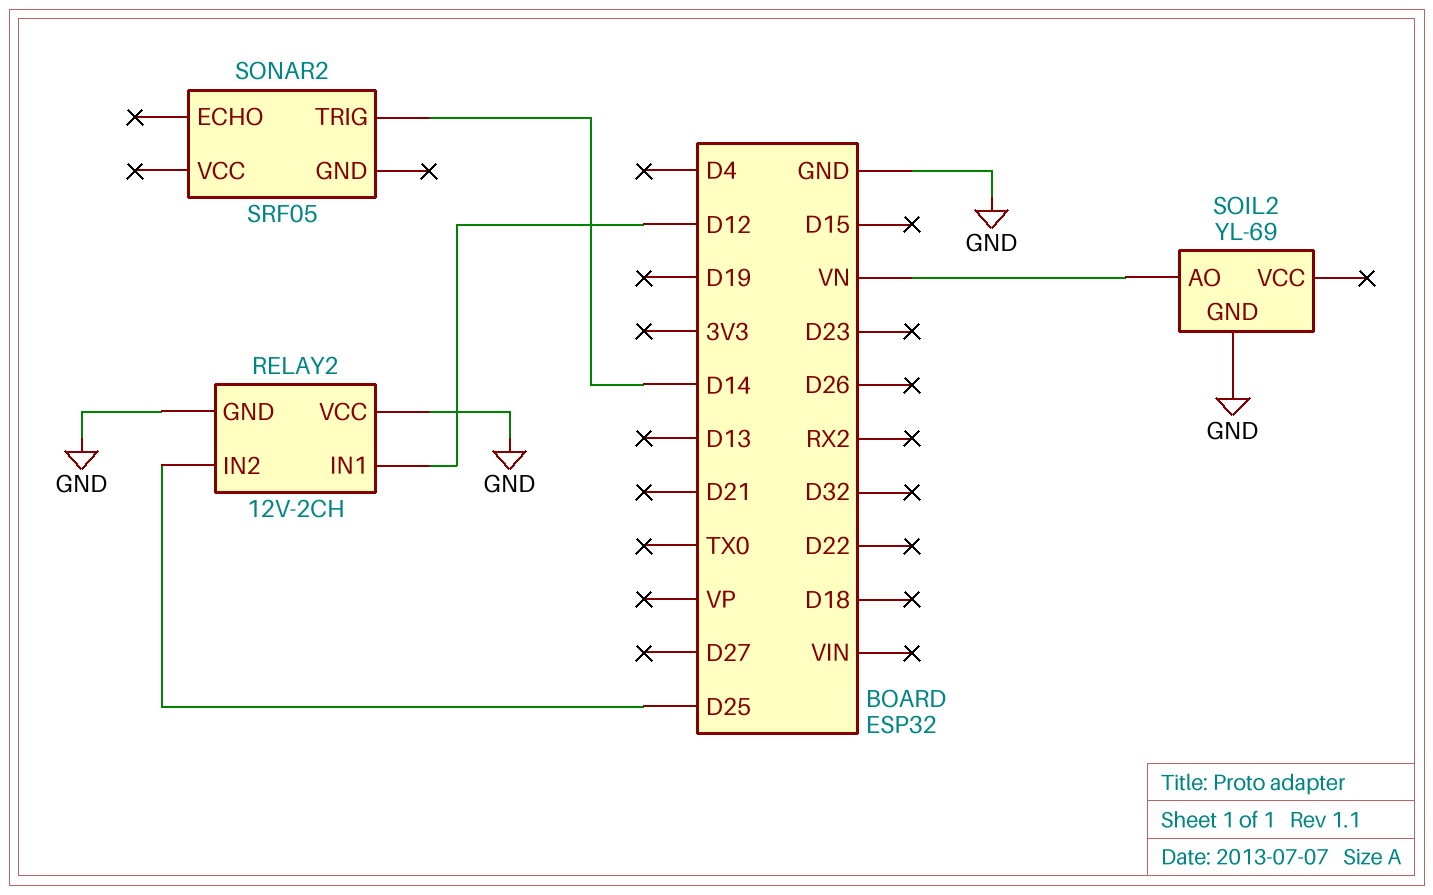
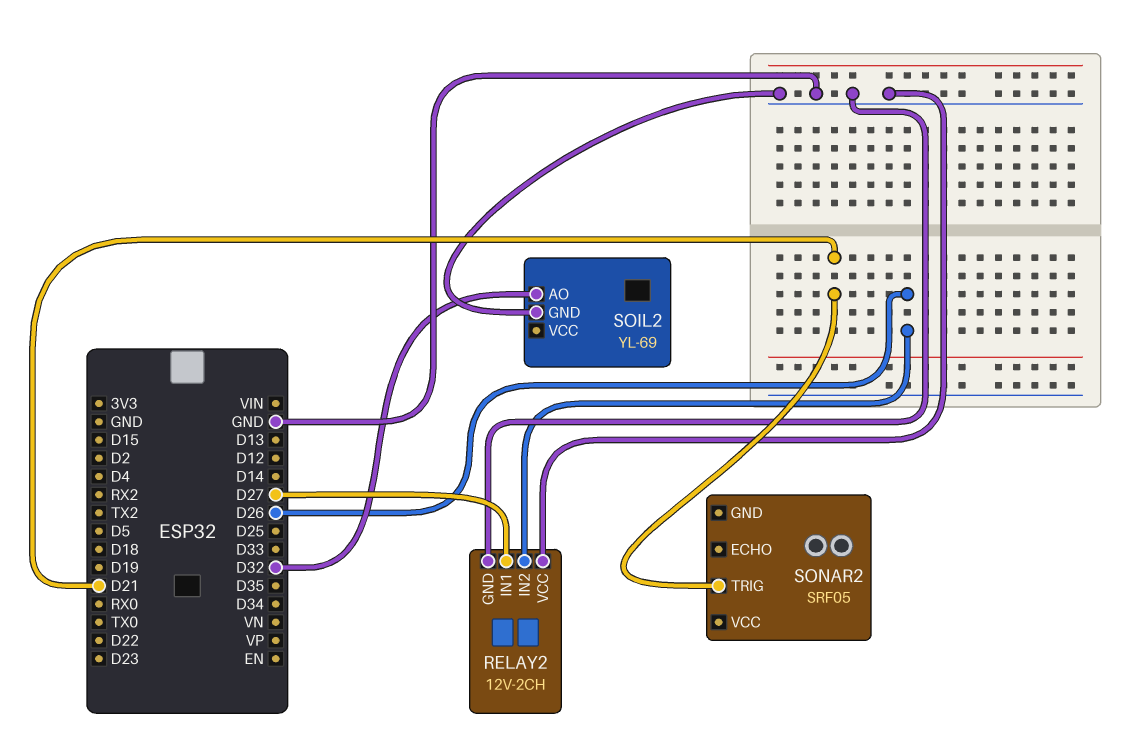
RELAY2 pin IN1: D12 -> D27
RELAY2 pin IN2: D25 -> D26
SOIL2 pin AO: VN -> D32
SONAR2 pin TRIG: D14 -> D21

